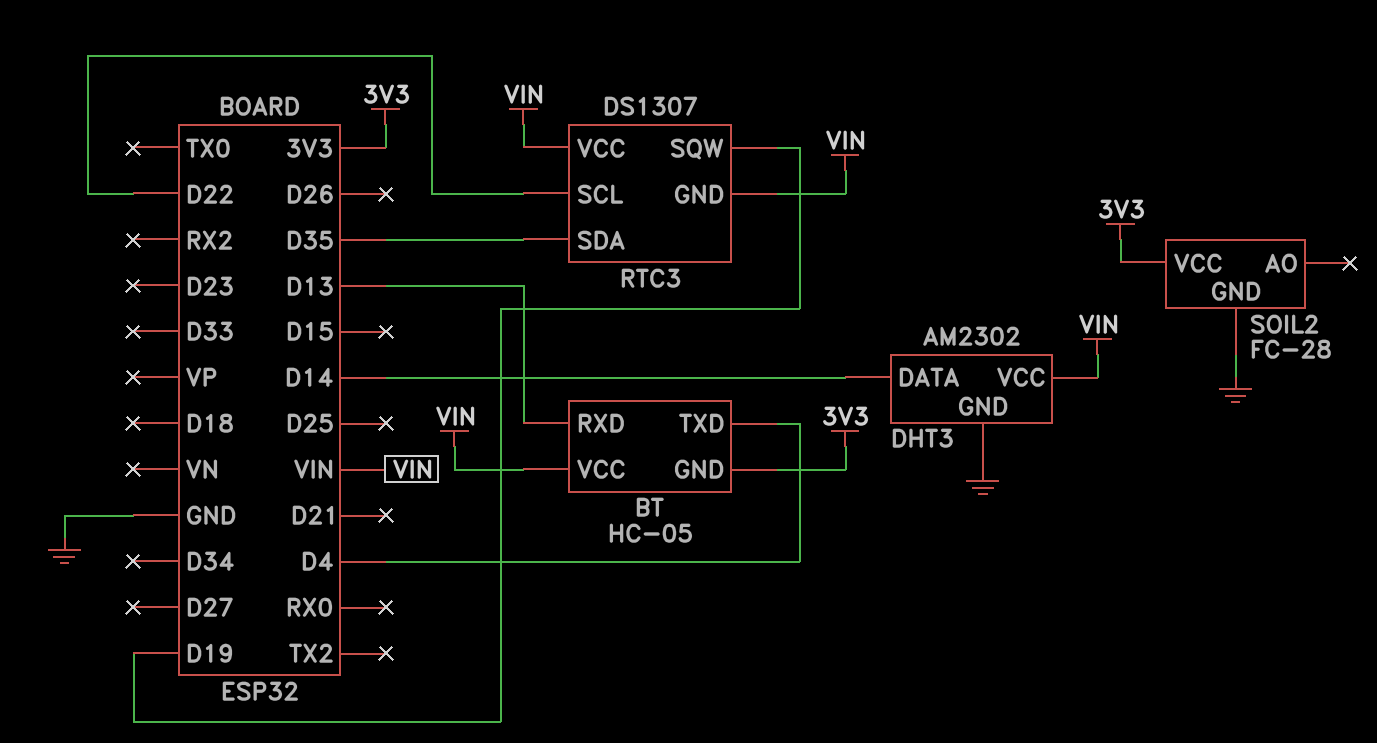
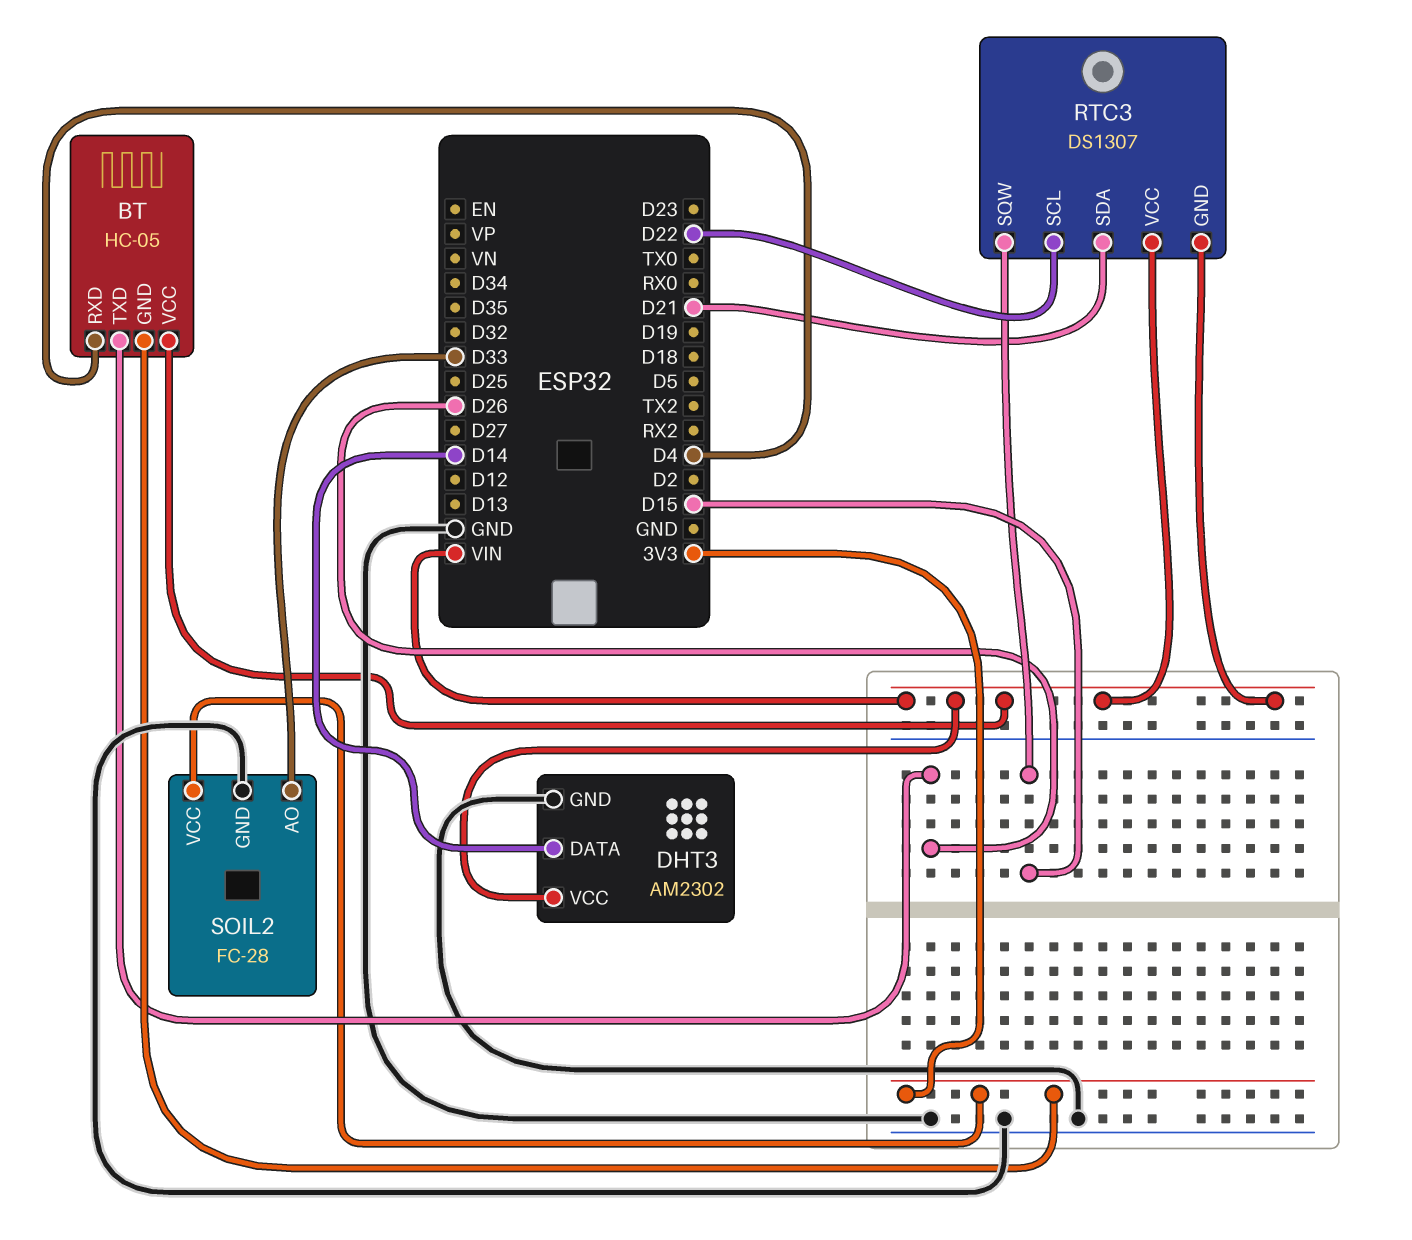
BT pin RXD: D13 -> D4
BT pin TXD: D4 -> D26
RTC3 pin SDA: D35 -> D21
RTC3 pin SQW: D19 -> D15
SOIL2 pin AO: none -> D33

